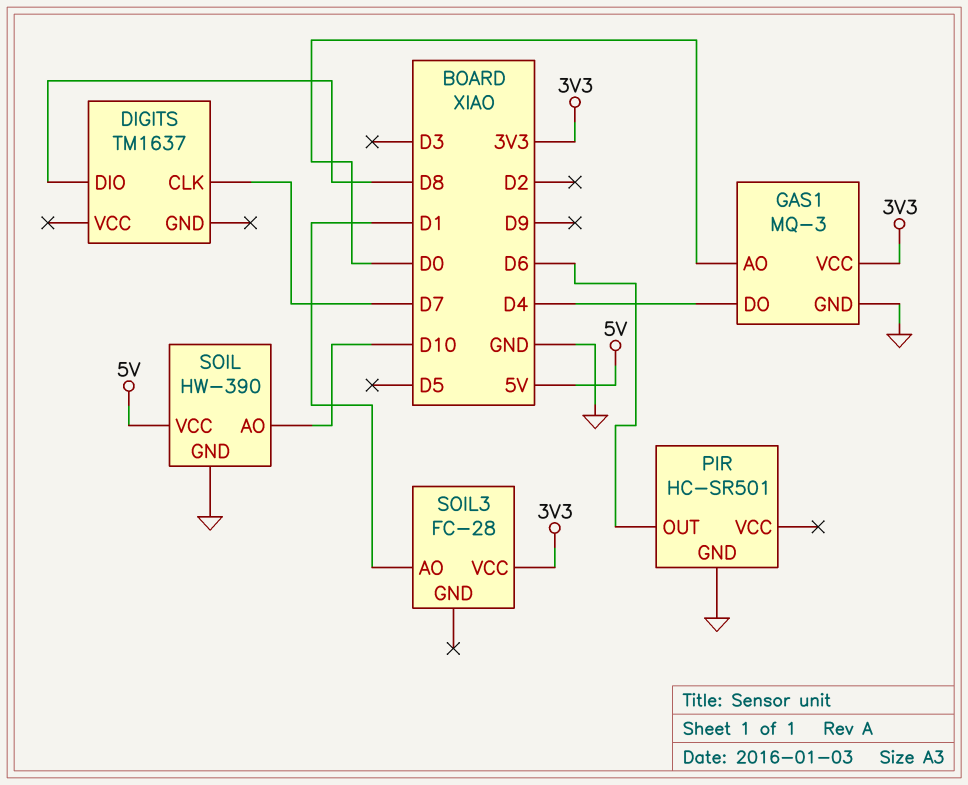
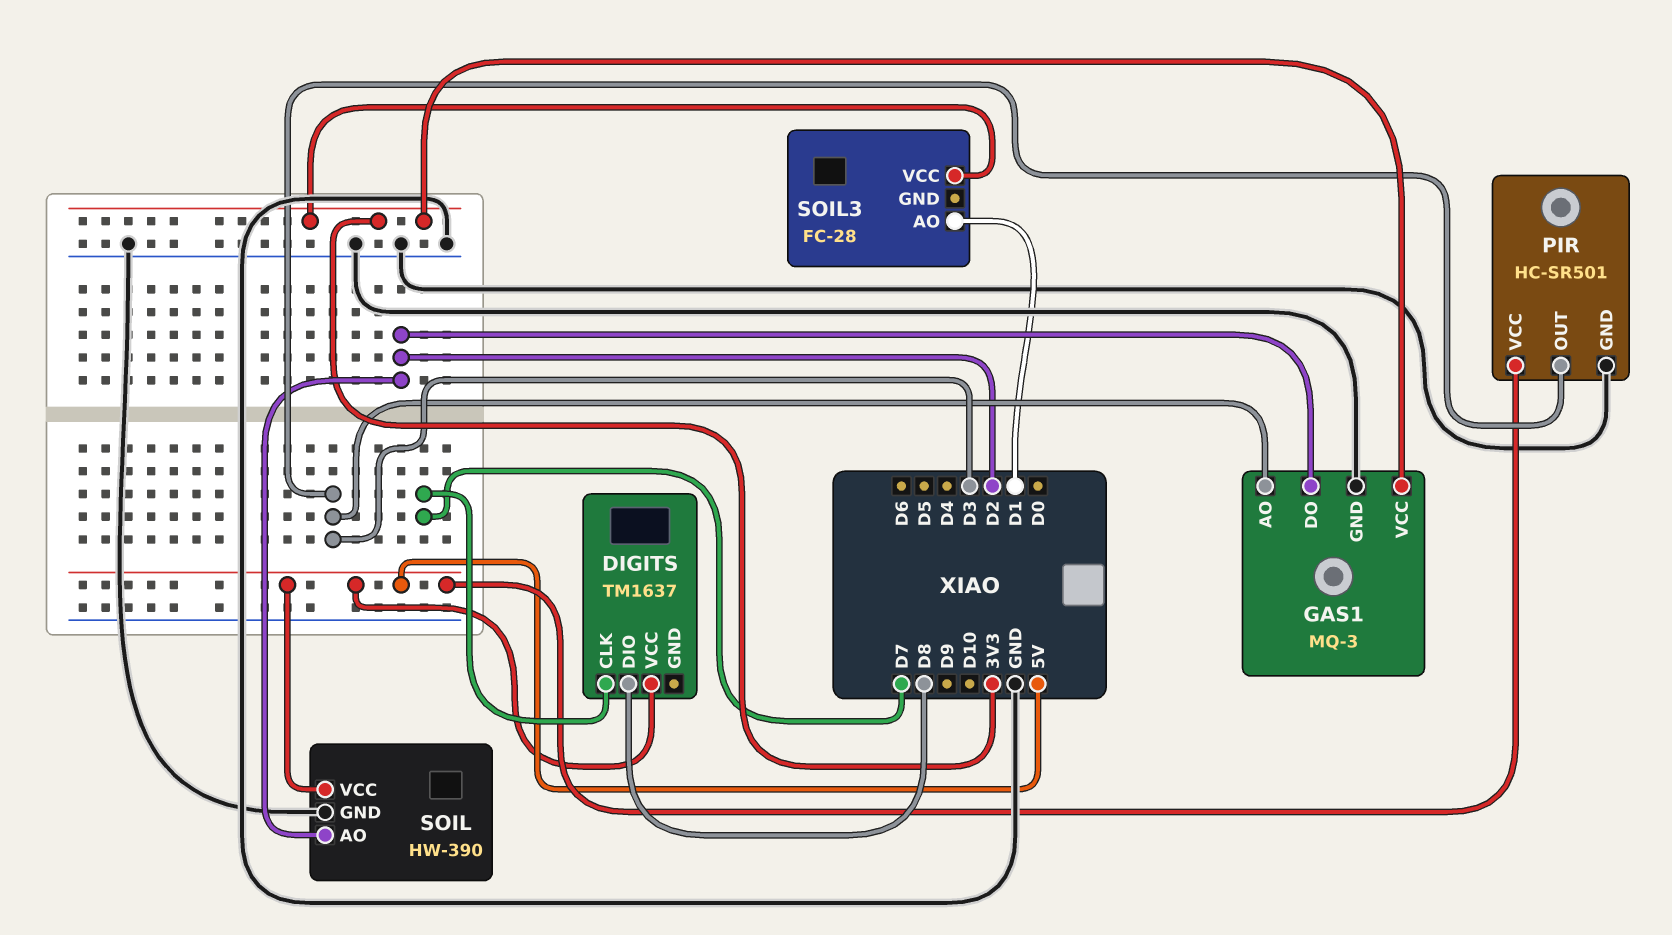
DIGITS pin VCC: none -> 5V
GAS1 pin AO: D0 -> D3
GAS1 pin DO: D4 -> D2
PIR pin OUT: D6 -> D3
PIR pin VCC: none -> 5V
SOIL pin AO: D10 -> D2

